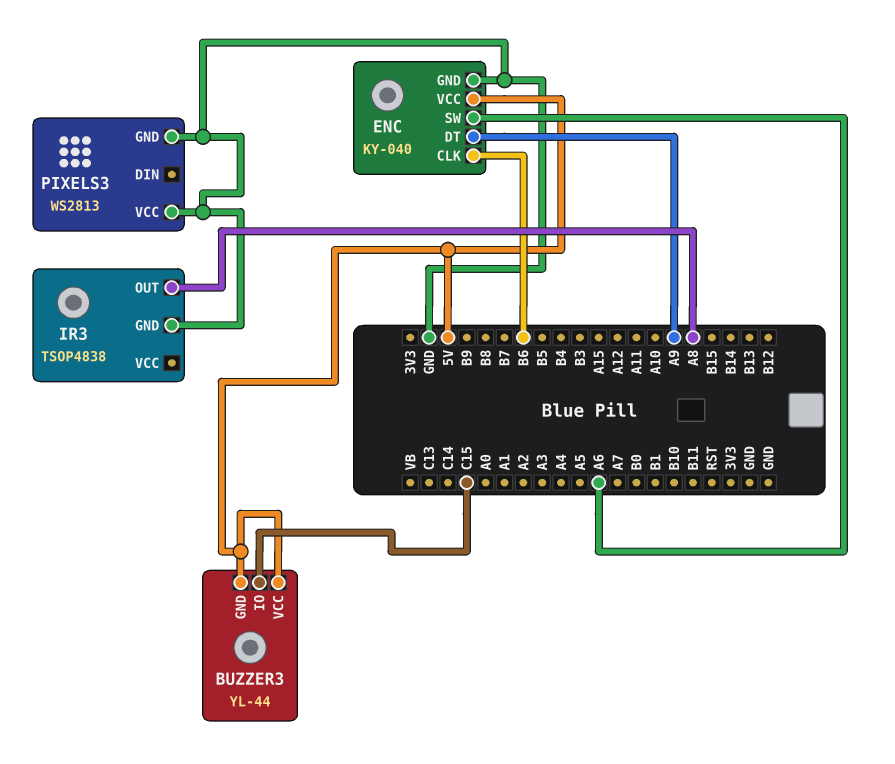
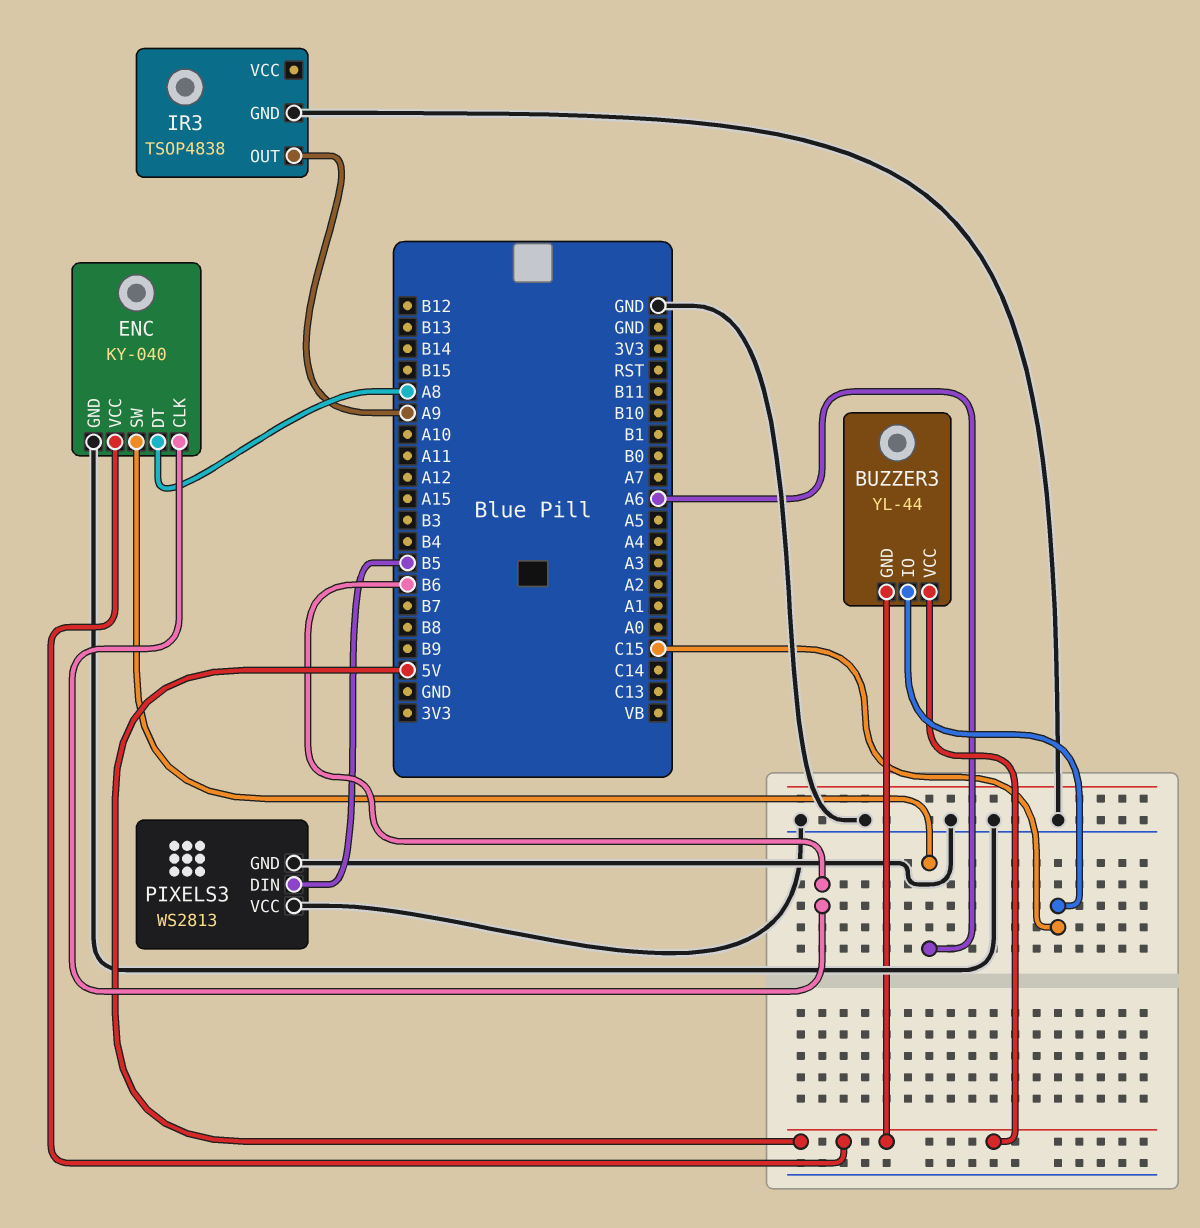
ENC pin DT: A9 -> A8
IR3 pin OUT: A8 -> A9
PIXELS3 pin DIN: none -> B5

